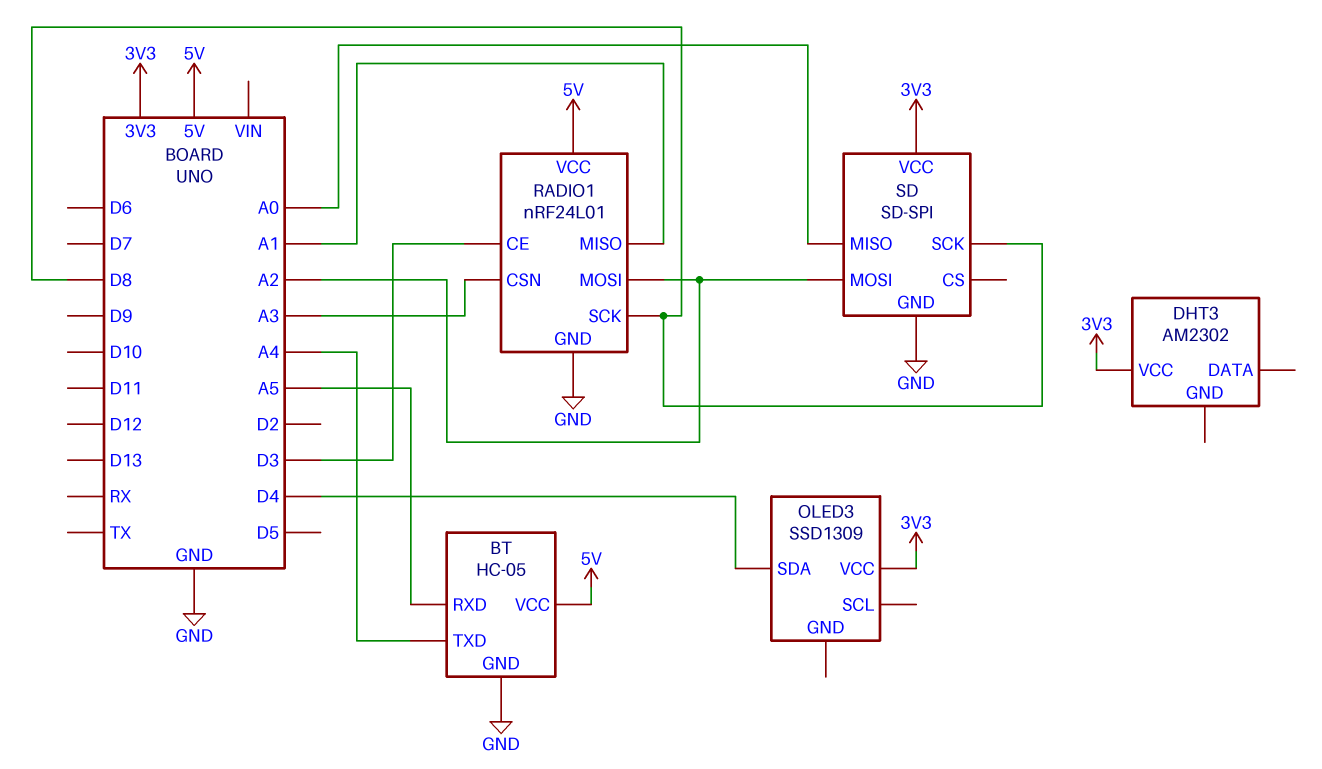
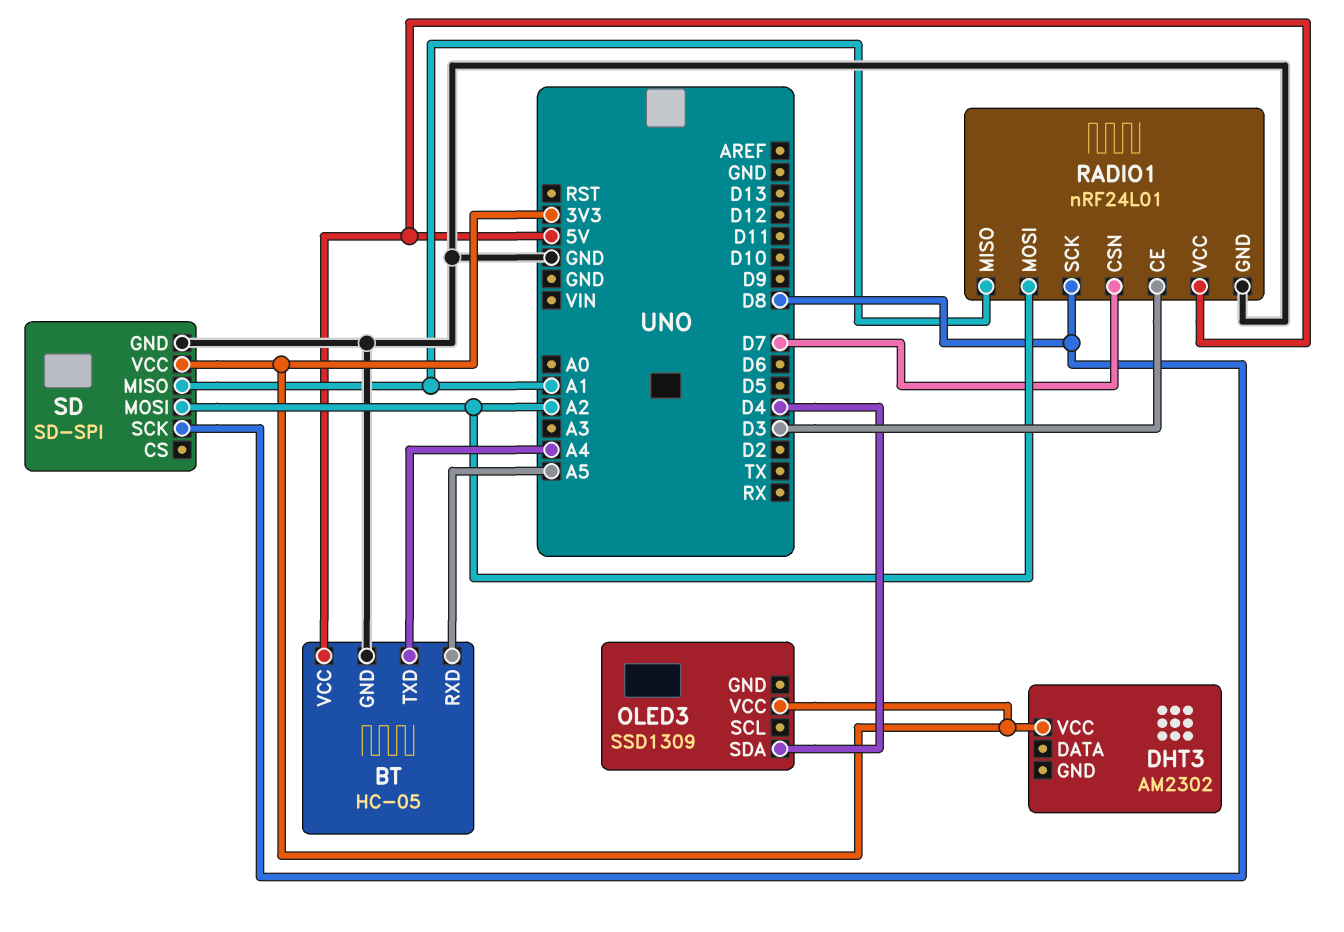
RADIO1 pin CSN: A3 -> D7
SD pin MISO: A0 -> A1

